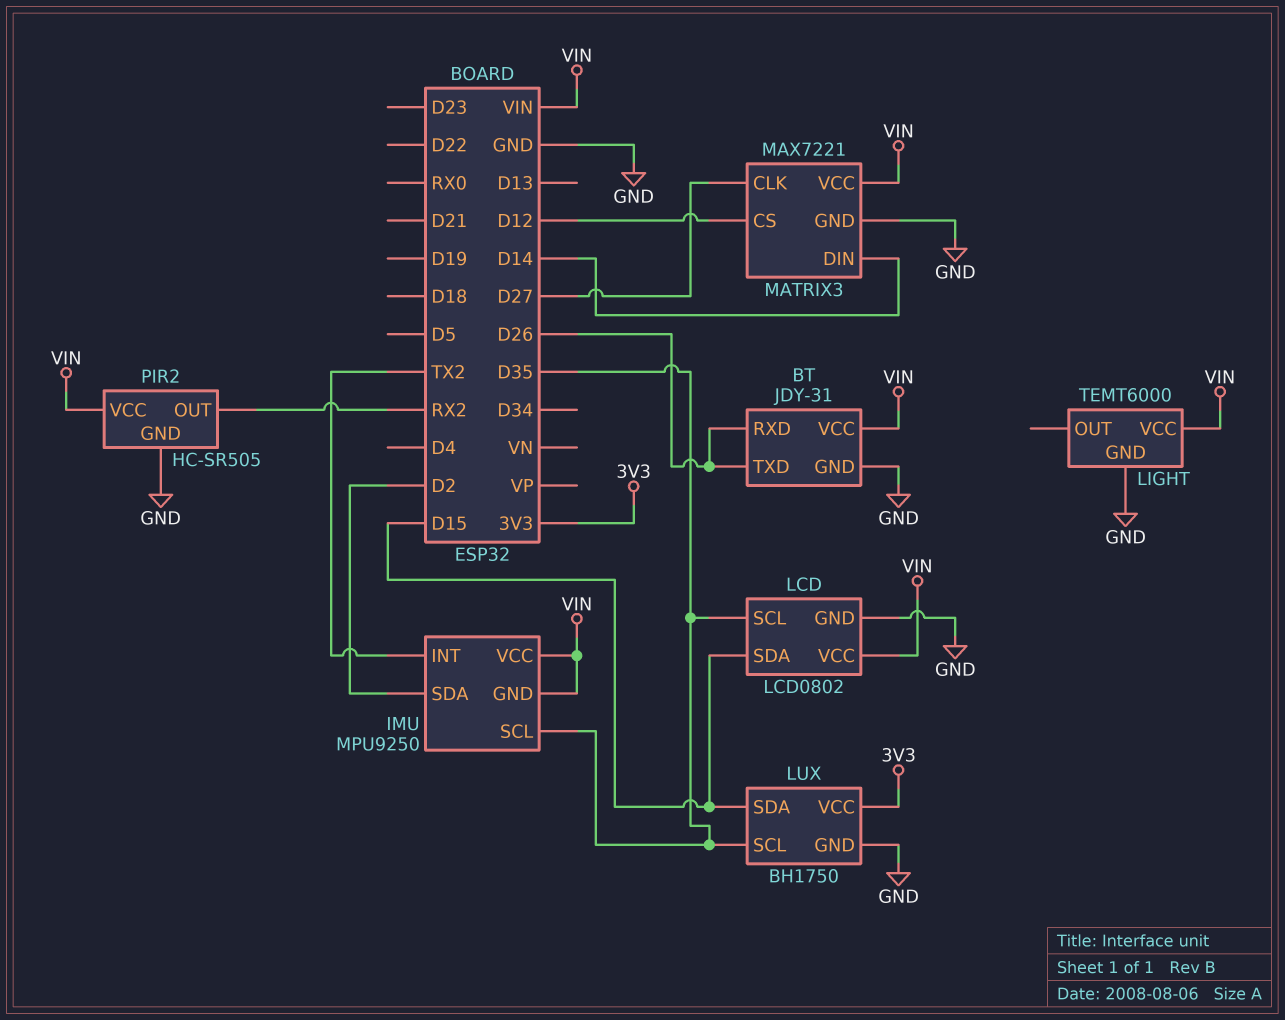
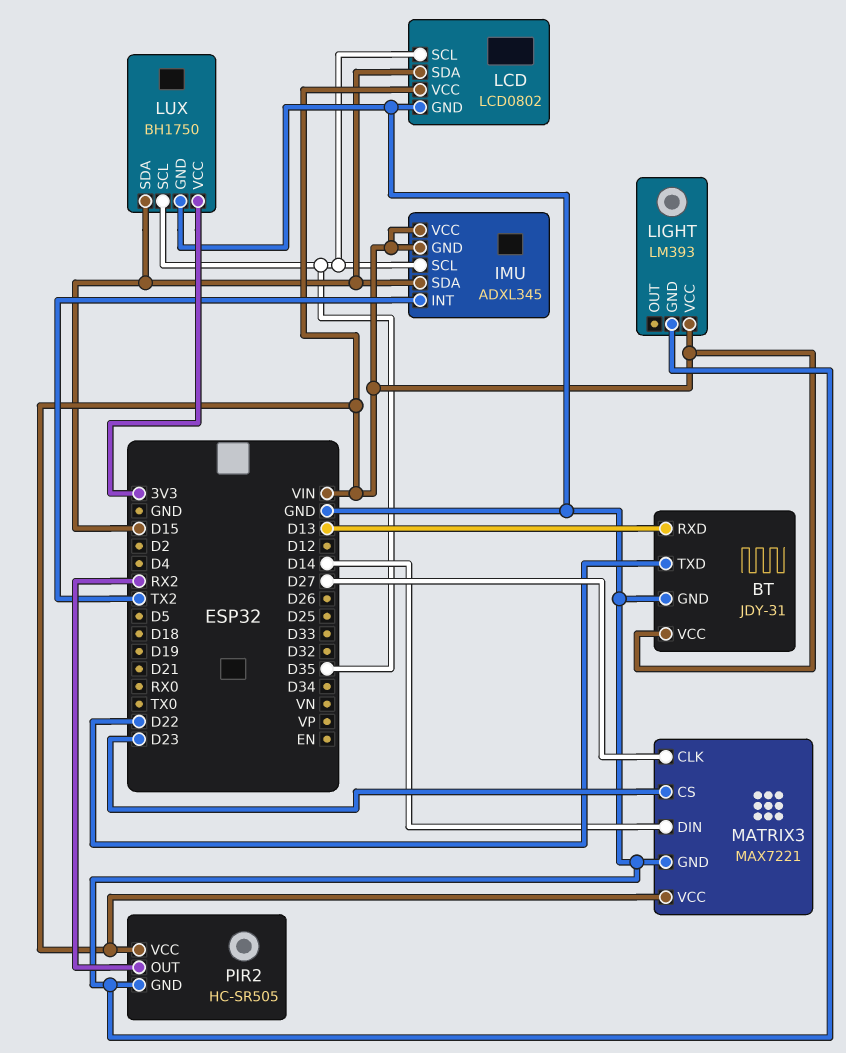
BT pin RXD: D26 -> D13
BT pin TXD: D26 -> D22
IMU: MPU9250 -> ADXL345
IMU pin SDA: D2 -> D15
LIGHT: TEMT6000 -> LM393
MATRIX3 pin CS: D12 -> D23

